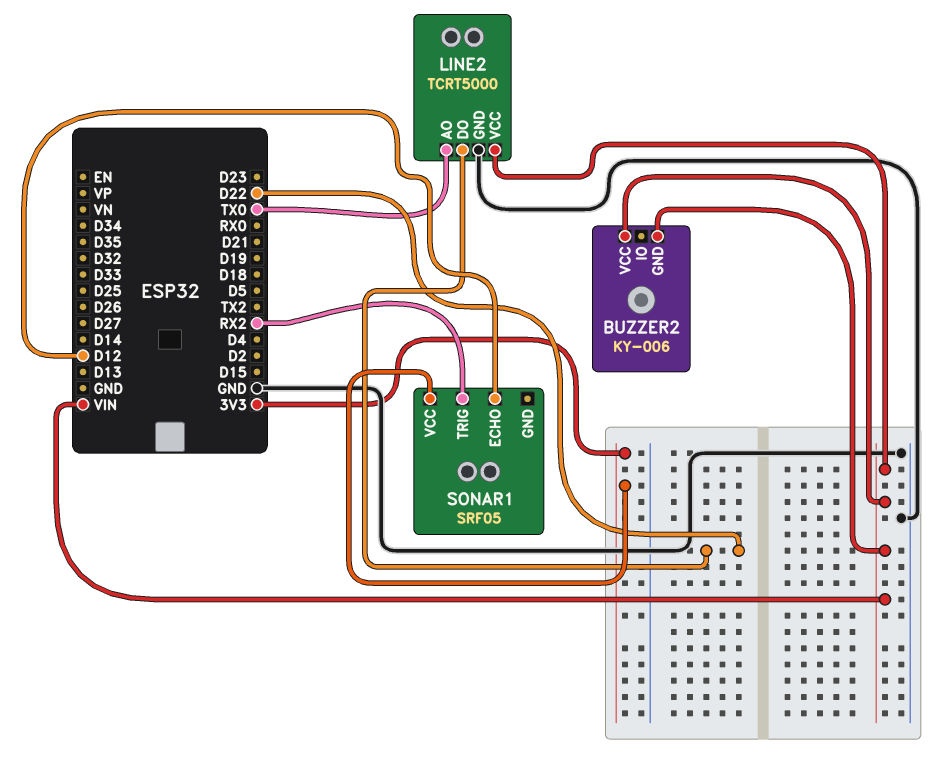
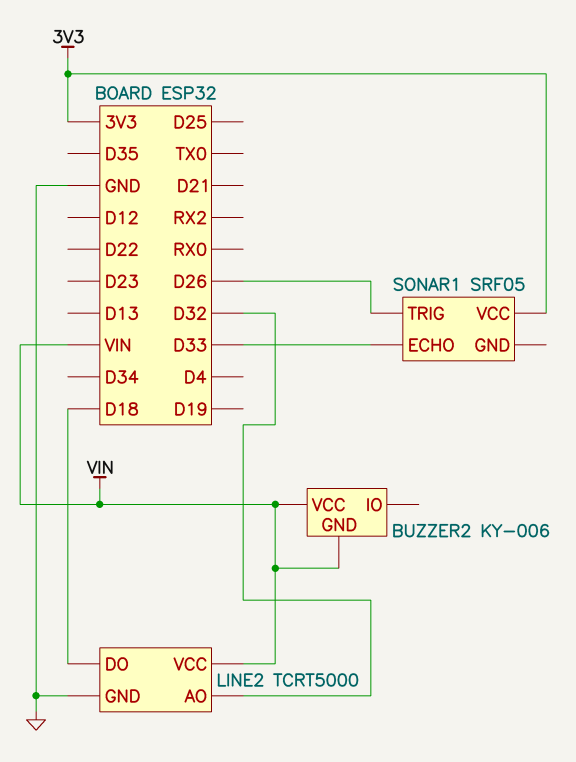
LINE2 pin AO: TX0 -> D32
LINE2 pin DO: D22 -> D18
SONAR1 pin ECHO: D12 -> D33
SONAR1 pin TRIG: RX2 -> D26

